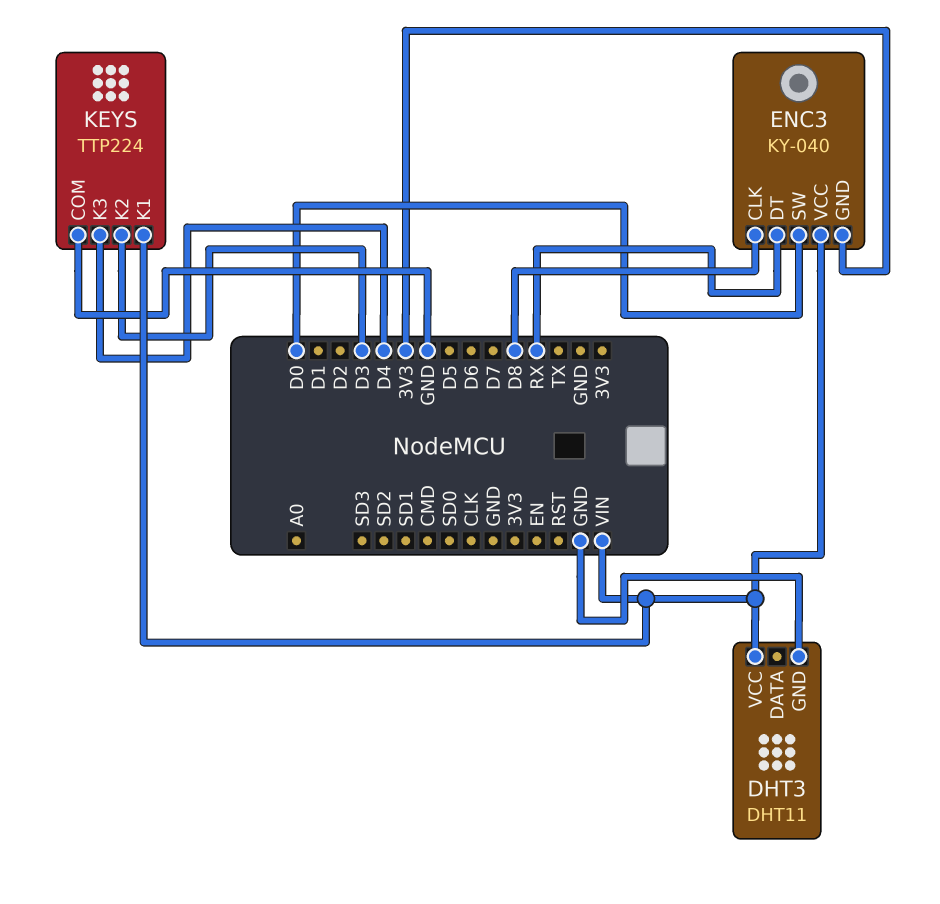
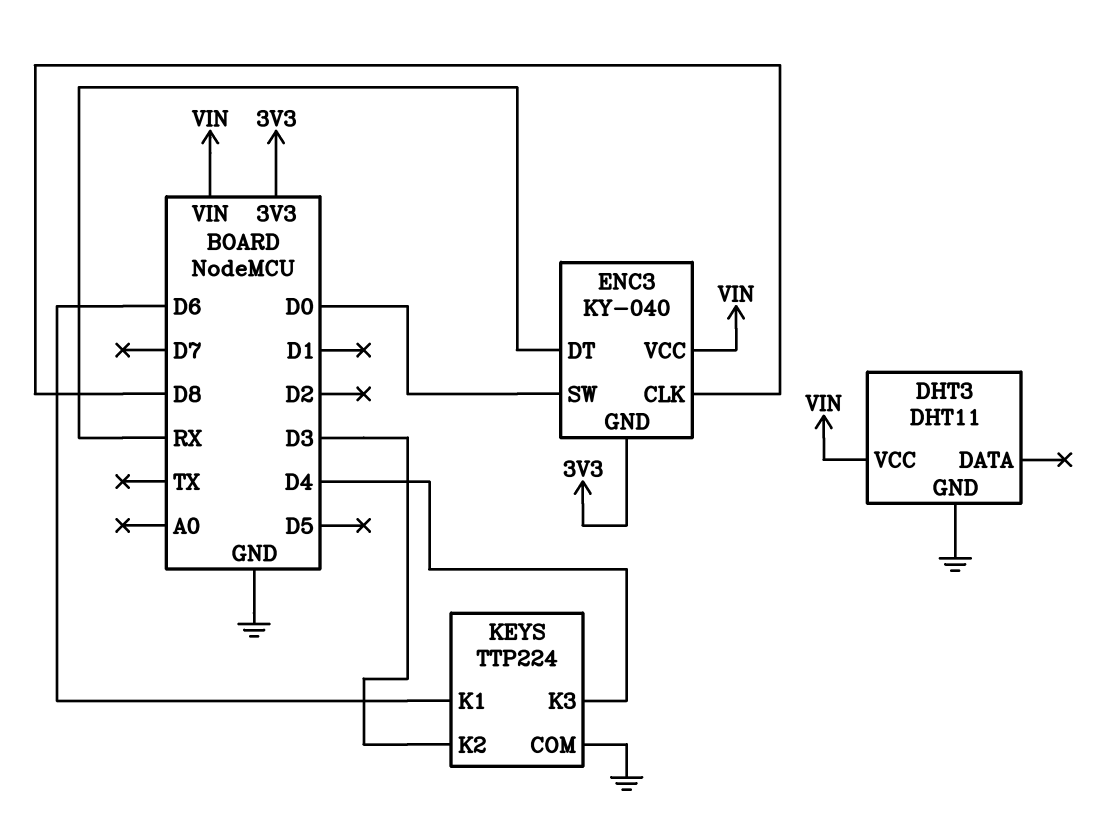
KEYS pin K1: VIN -> D6

